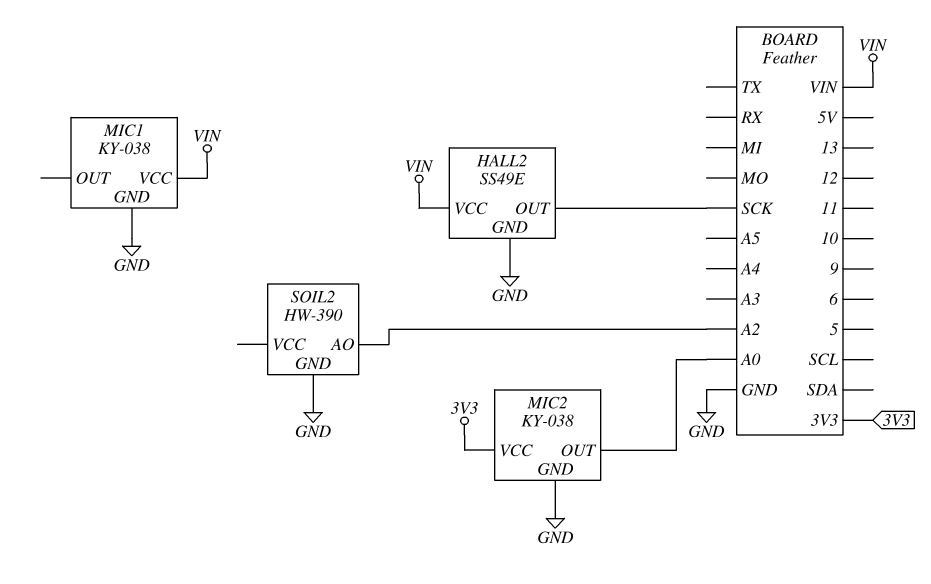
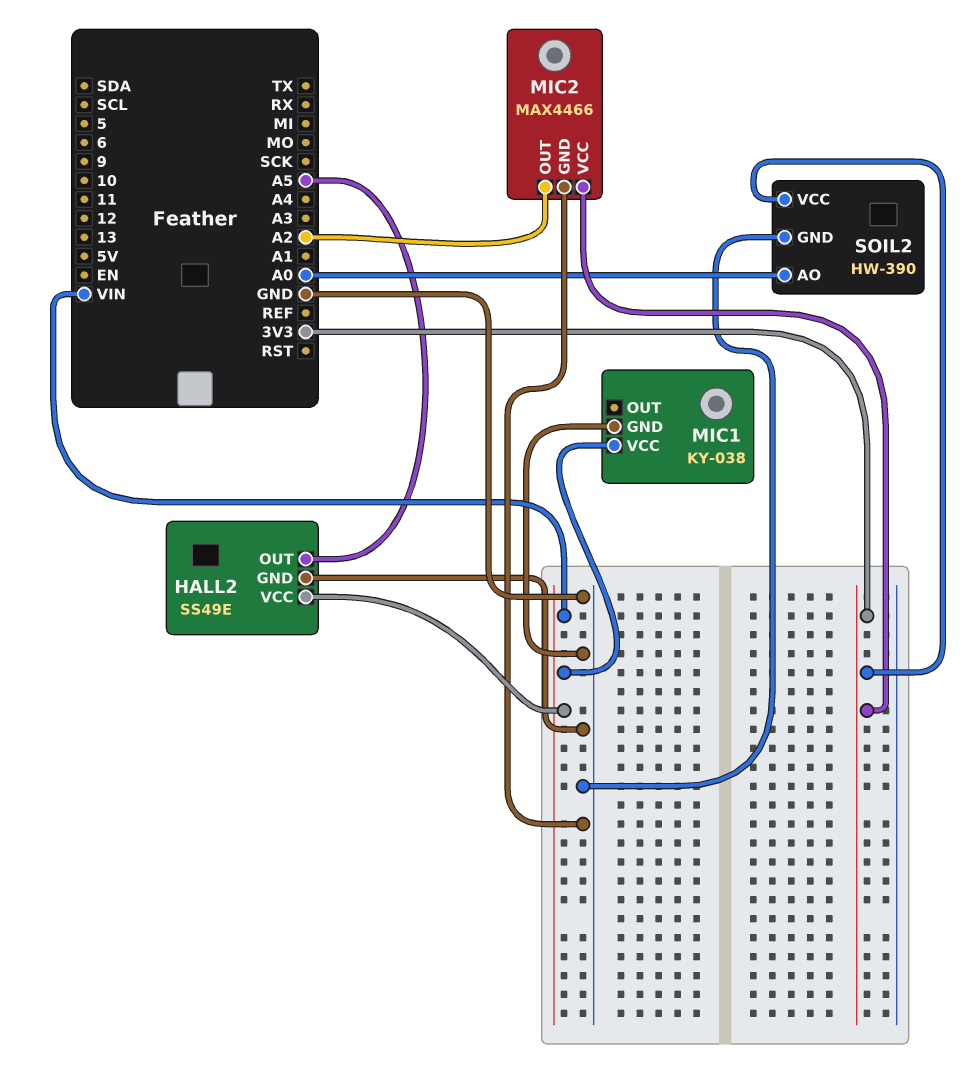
HALL2 pin OUT: SCK -> A5
MIC2: KY-038 -> MAX4466
MIC2 pin OUT: A0 -> A2
SOIL2 pin AO: A2 -> A0
SOIL2 pin VCC: none -> 3V3

